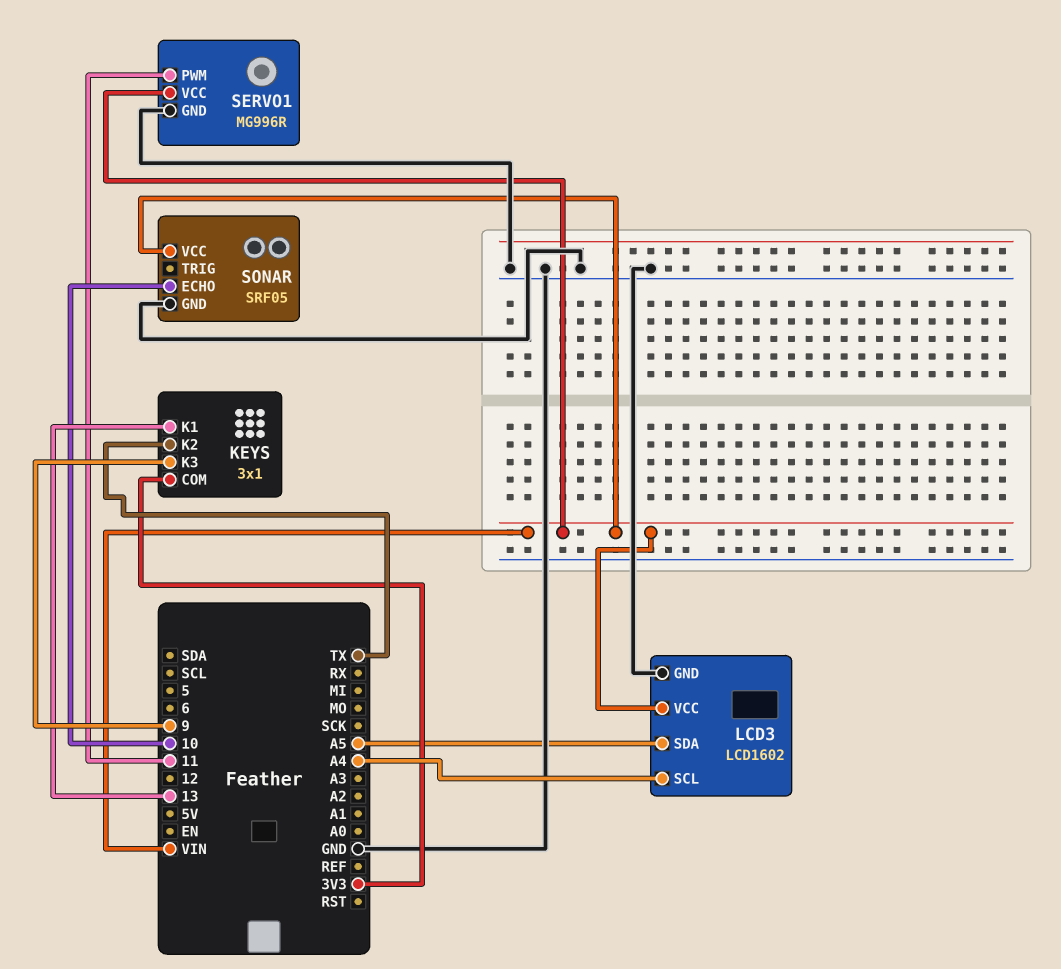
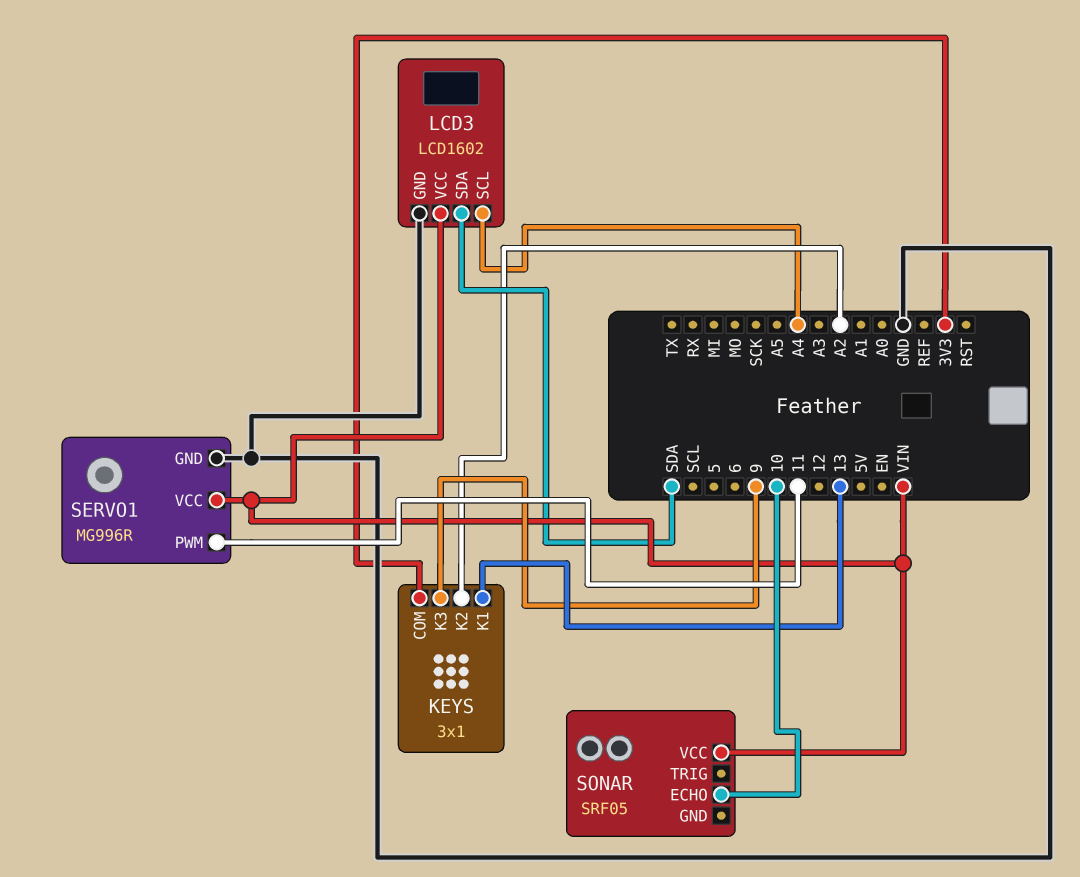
KEYS pin K2: TX -> A2
LCD3 pin SDA: A5 -> SDA
SONAR pin GND: GND -> none

